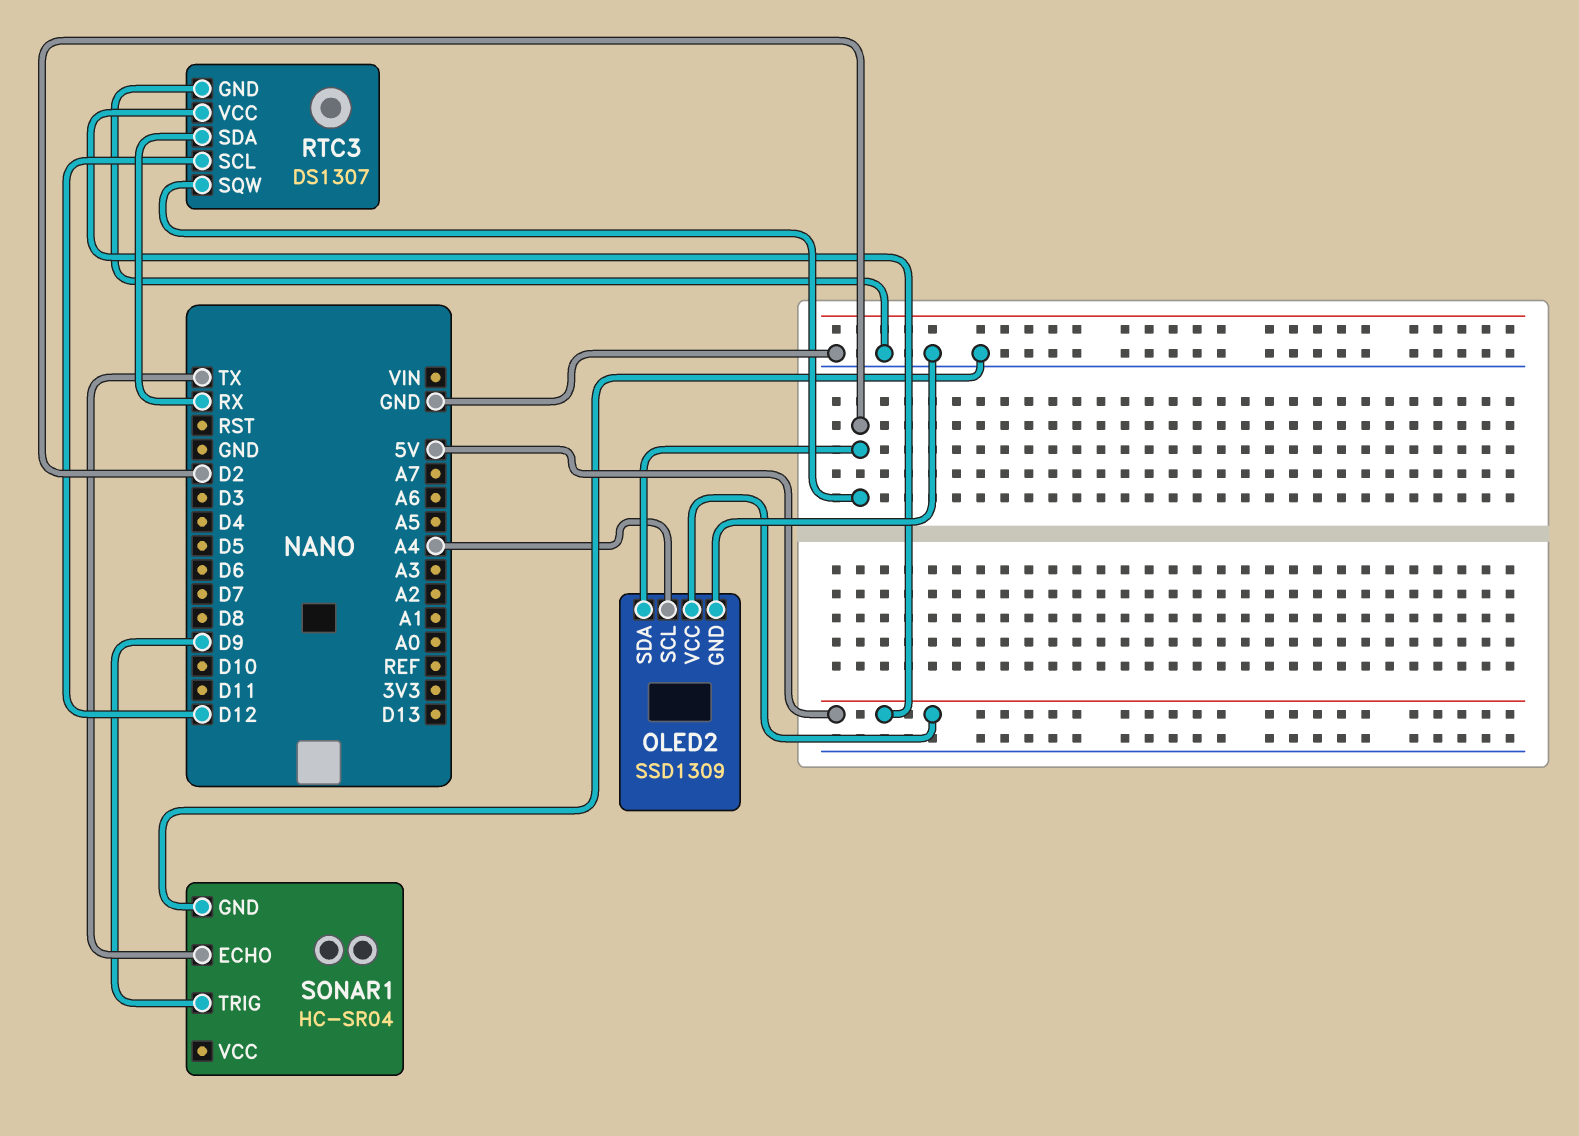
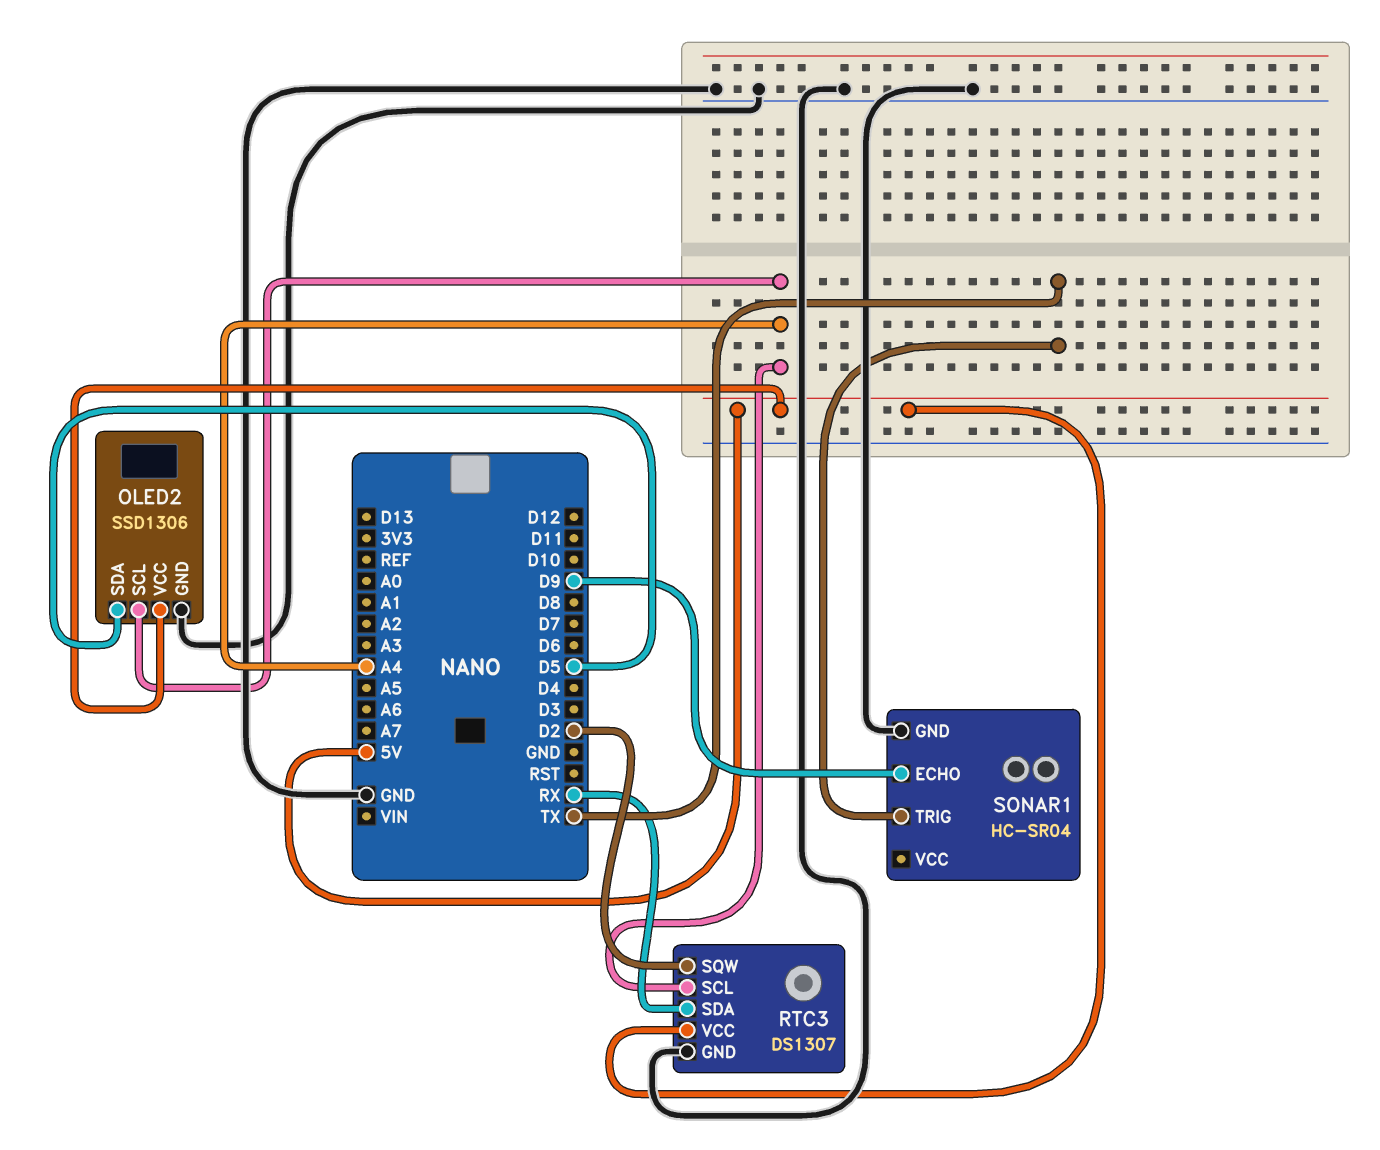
OLED2: SSD1309 -> SSD1306
OLED2 pin SDA: D2 -> D5
RTC3 pin SCL: D12 -> A4
SONAR1 pin ECHO: TX -> D9
SONAR1 pin TRIG: D9 -> TX

